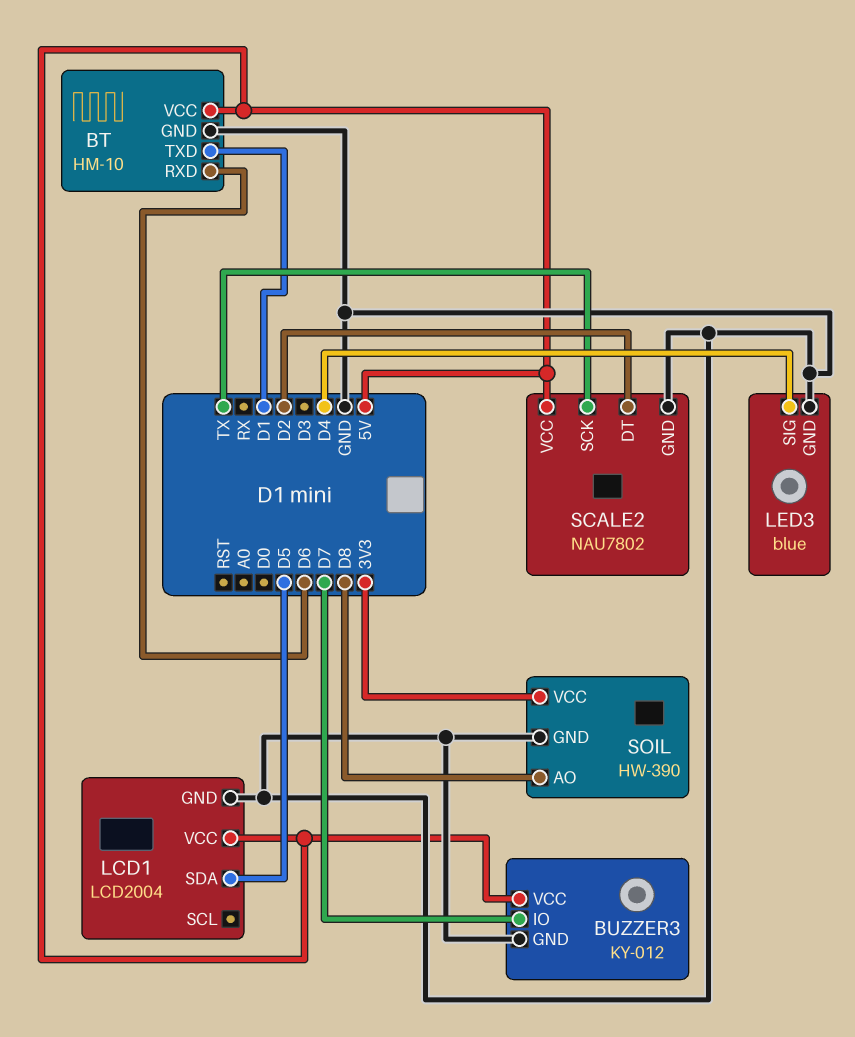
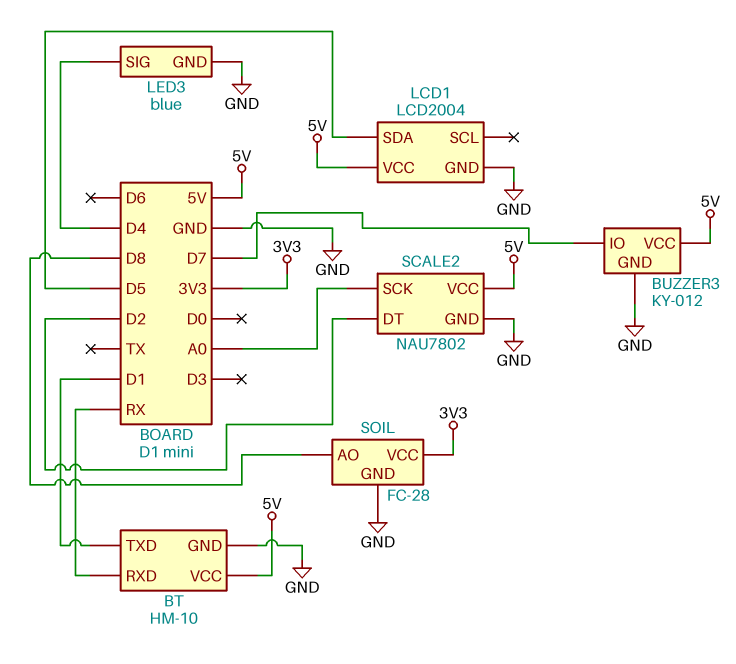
BT pin RXD: D6 -> RX
SCALE2 pin SCK: TX -> A0
SOIL: HW-390 -> FC-28

